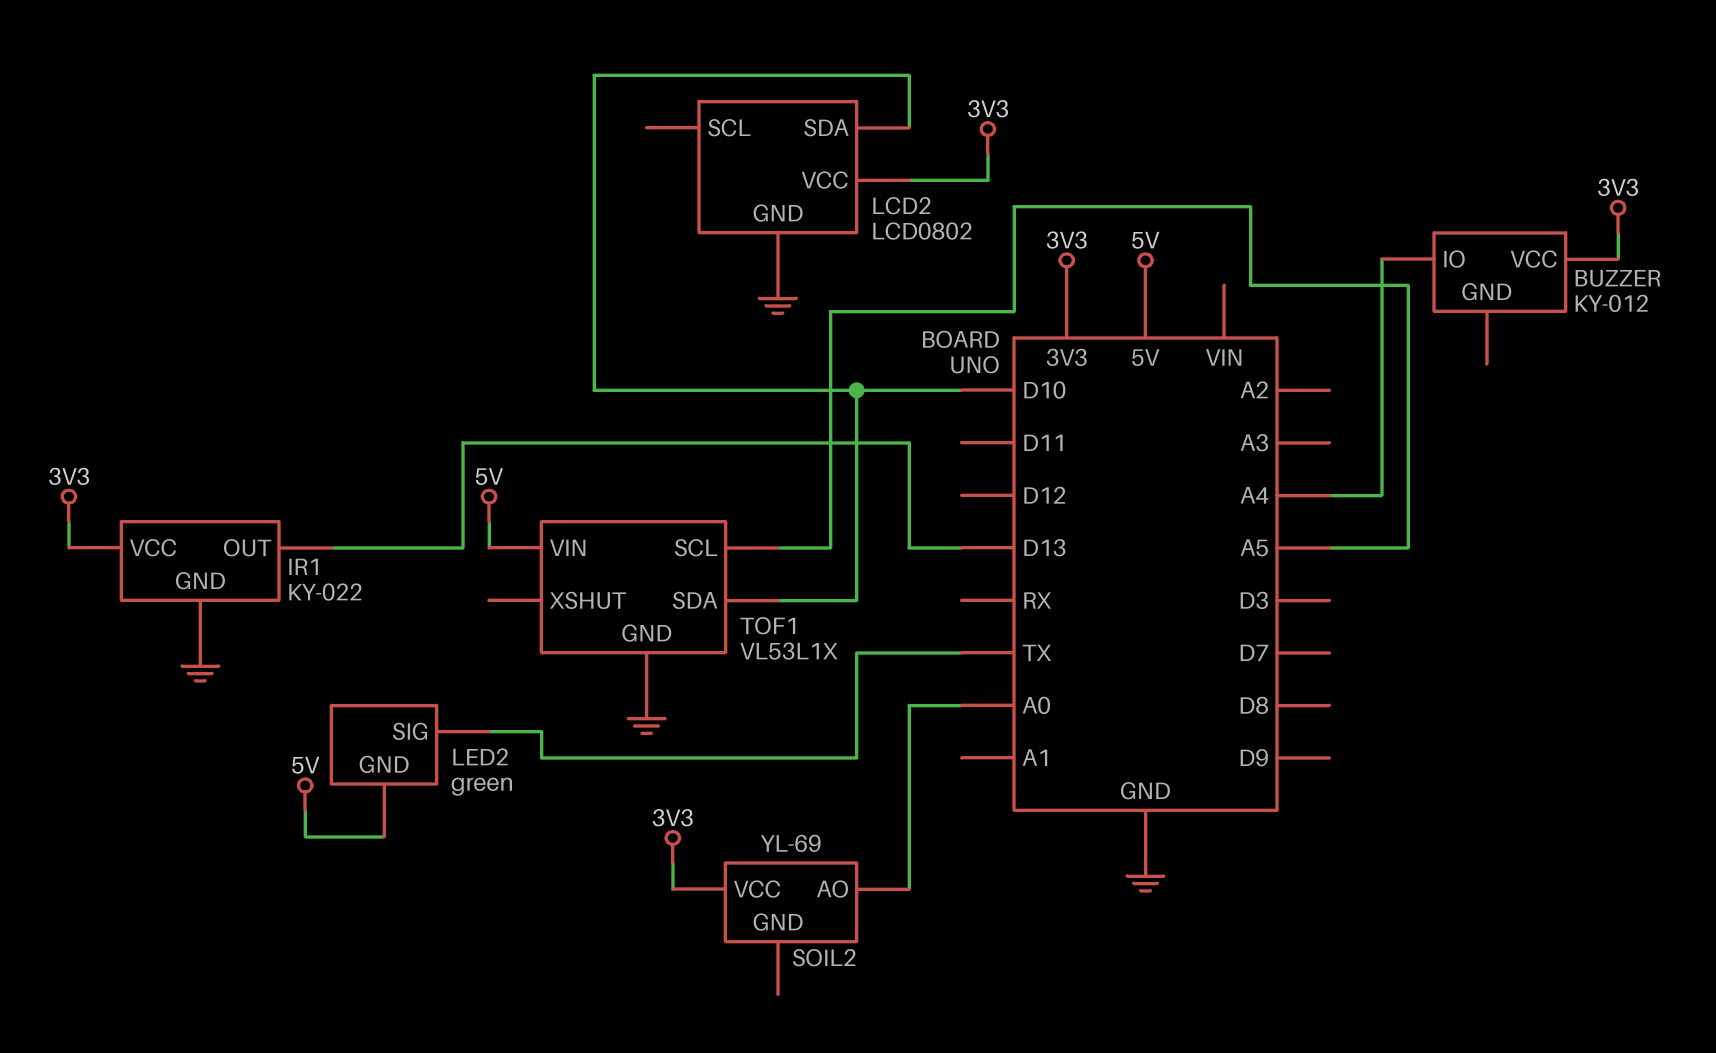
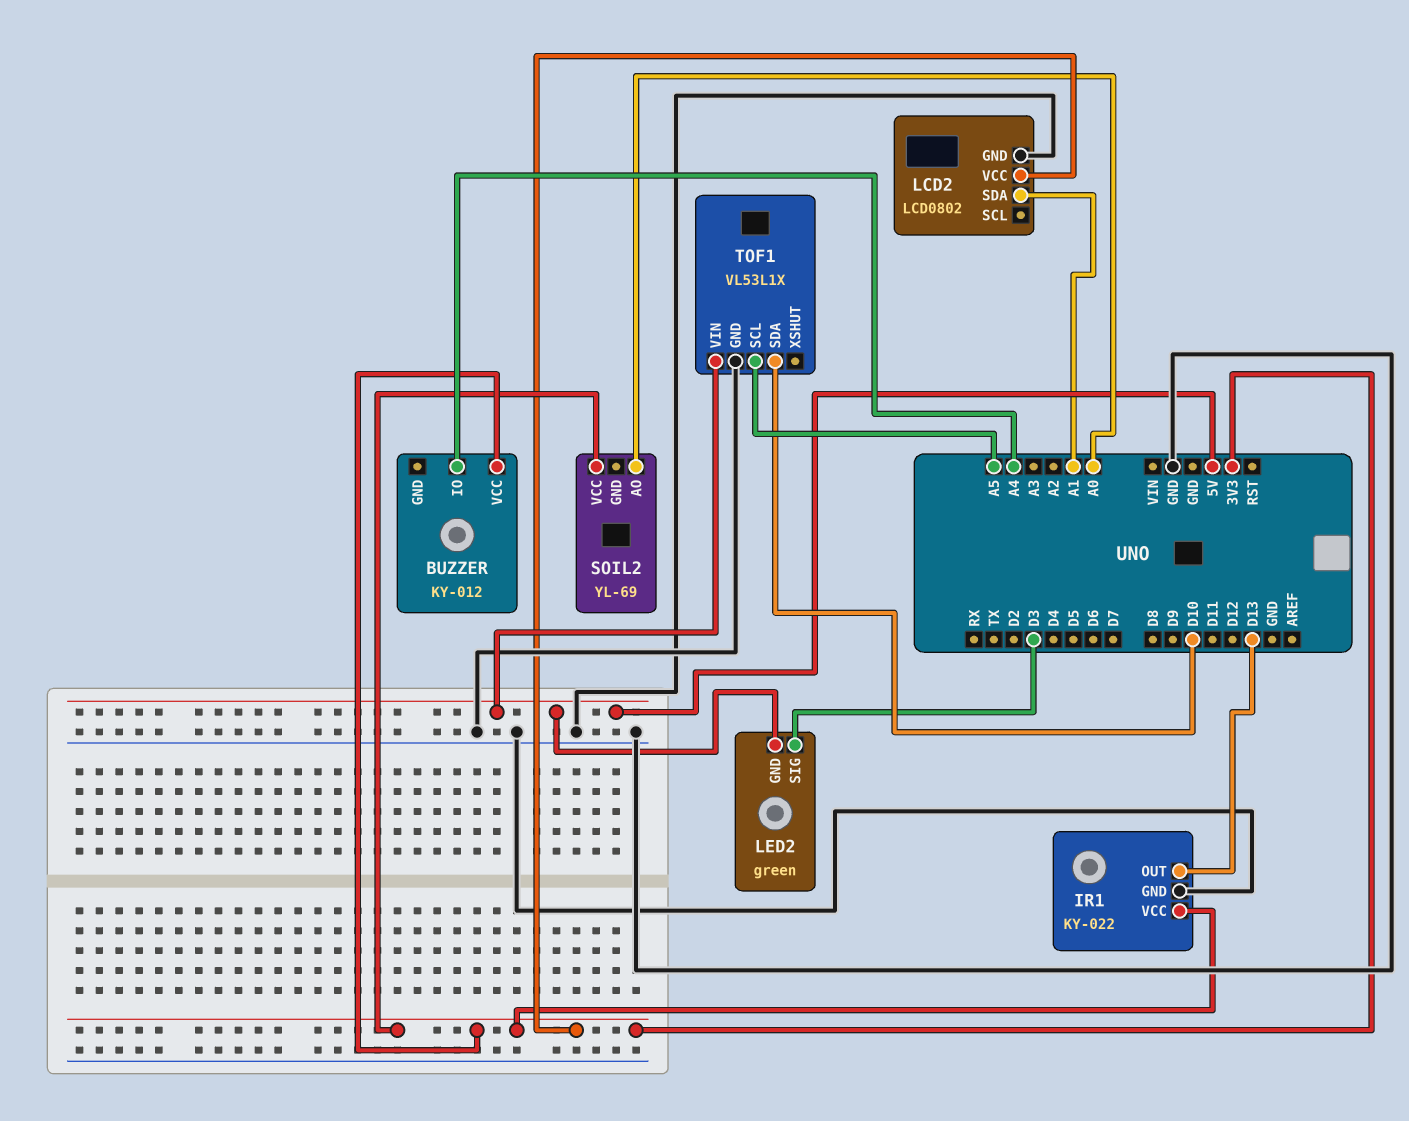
LCD2 pin SDA: D10 -> A1
LED2 pin SIG: TX -> D3

